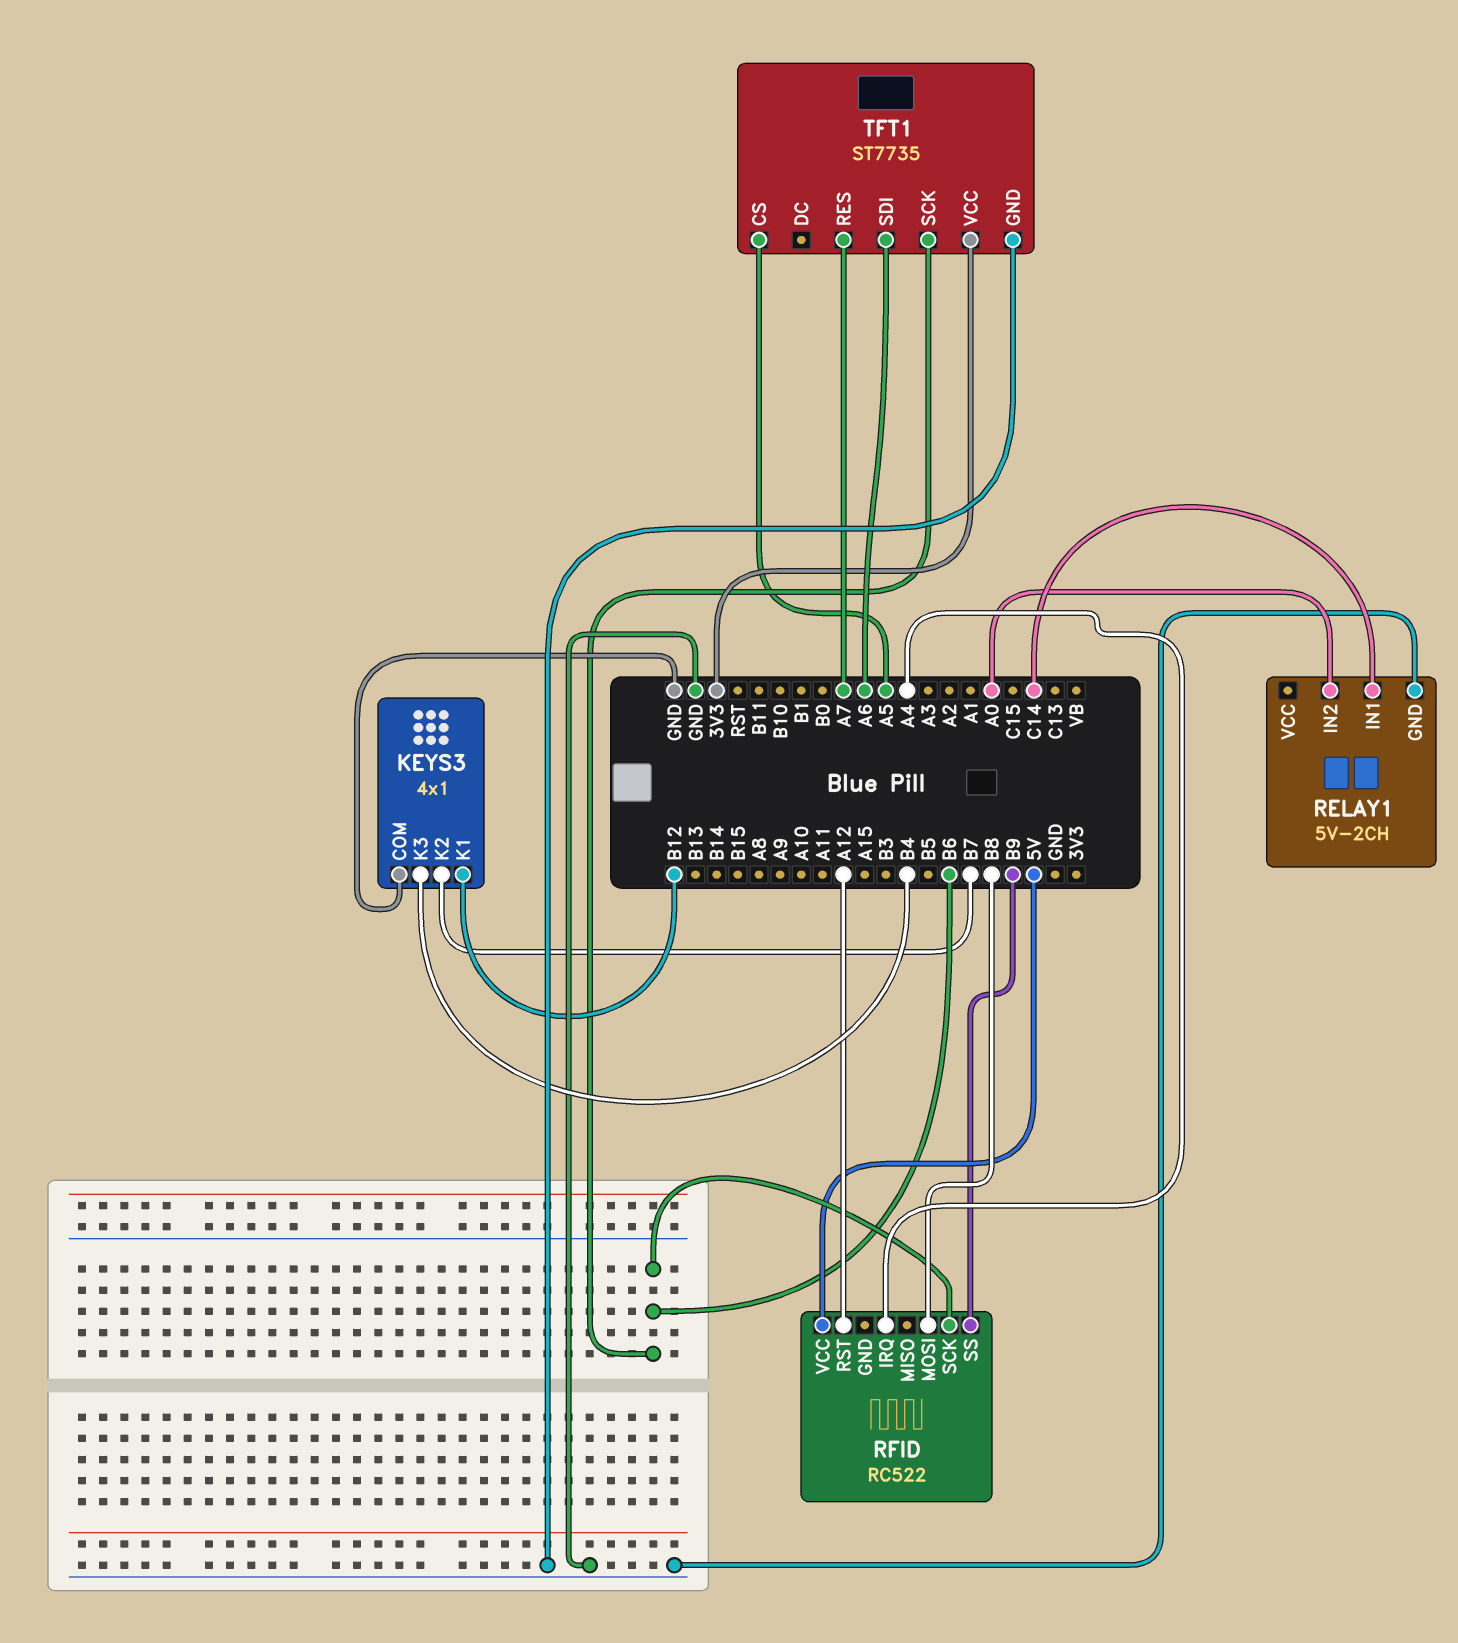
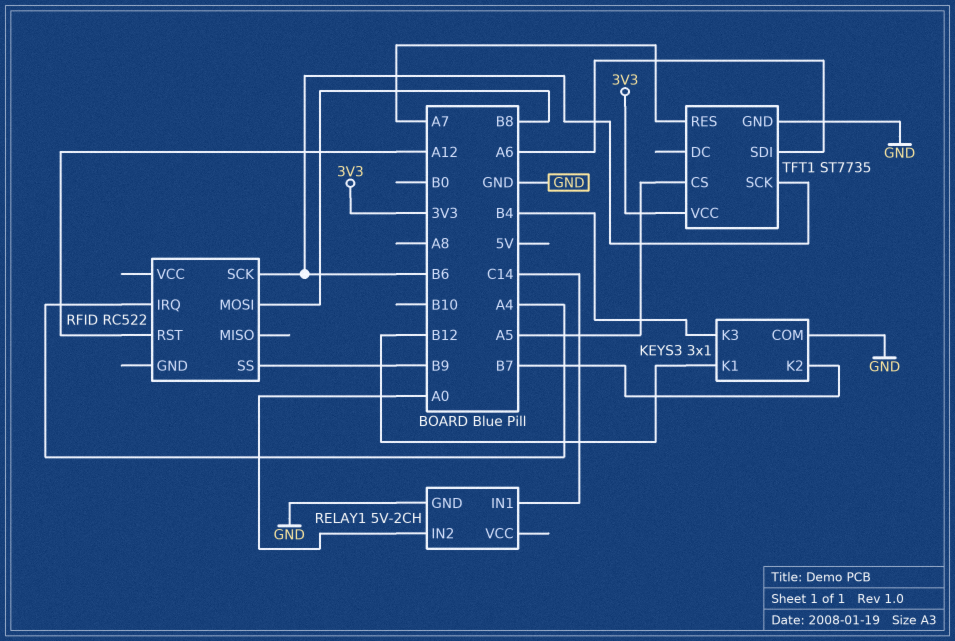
KEYS3: 4x1 -> 3x1
RFID pin VCC: 5V -> none

